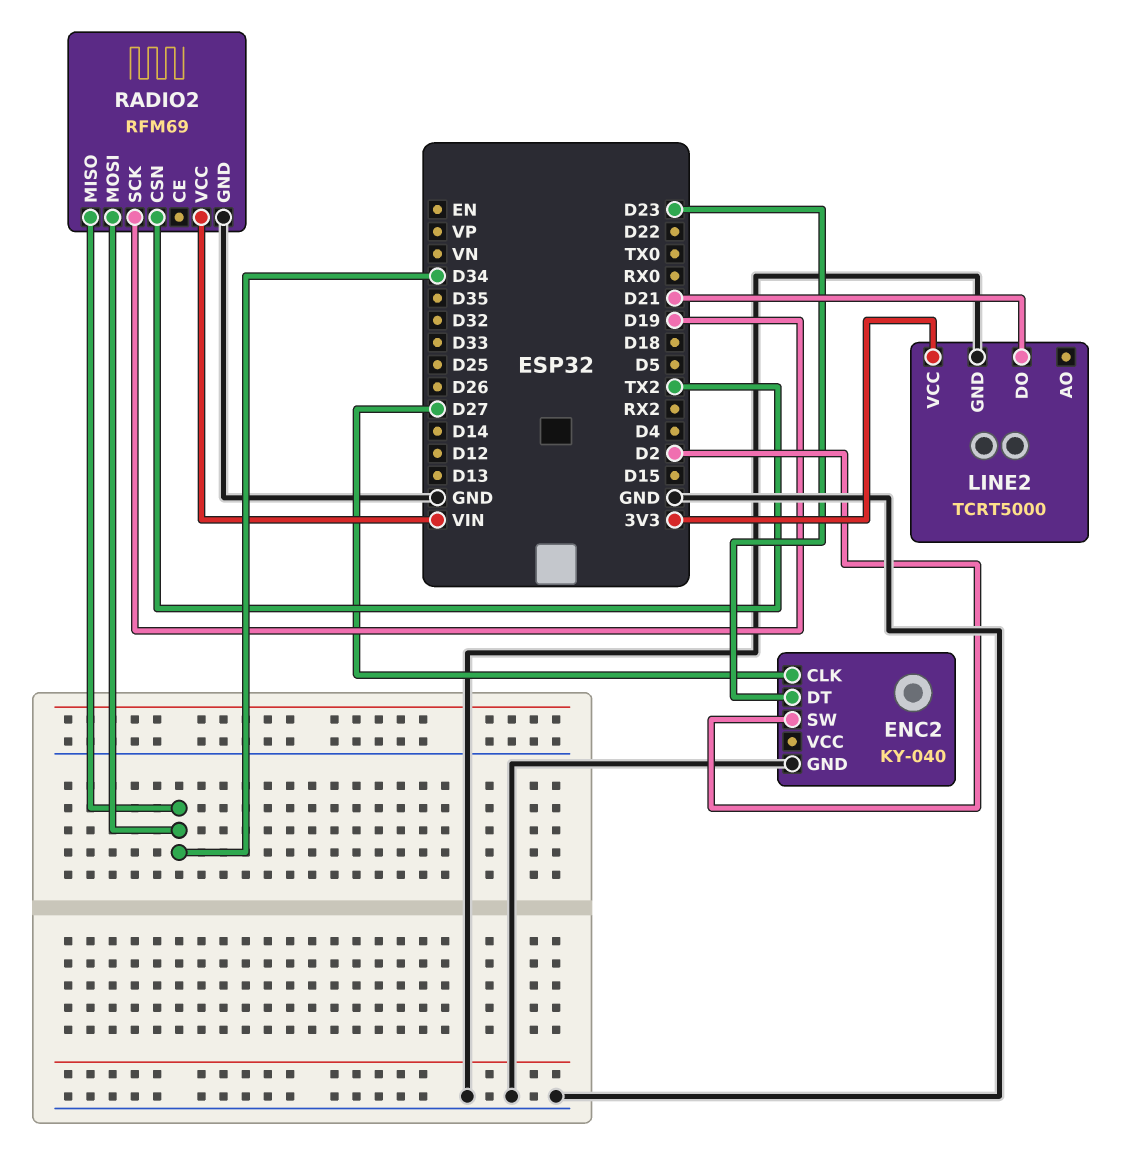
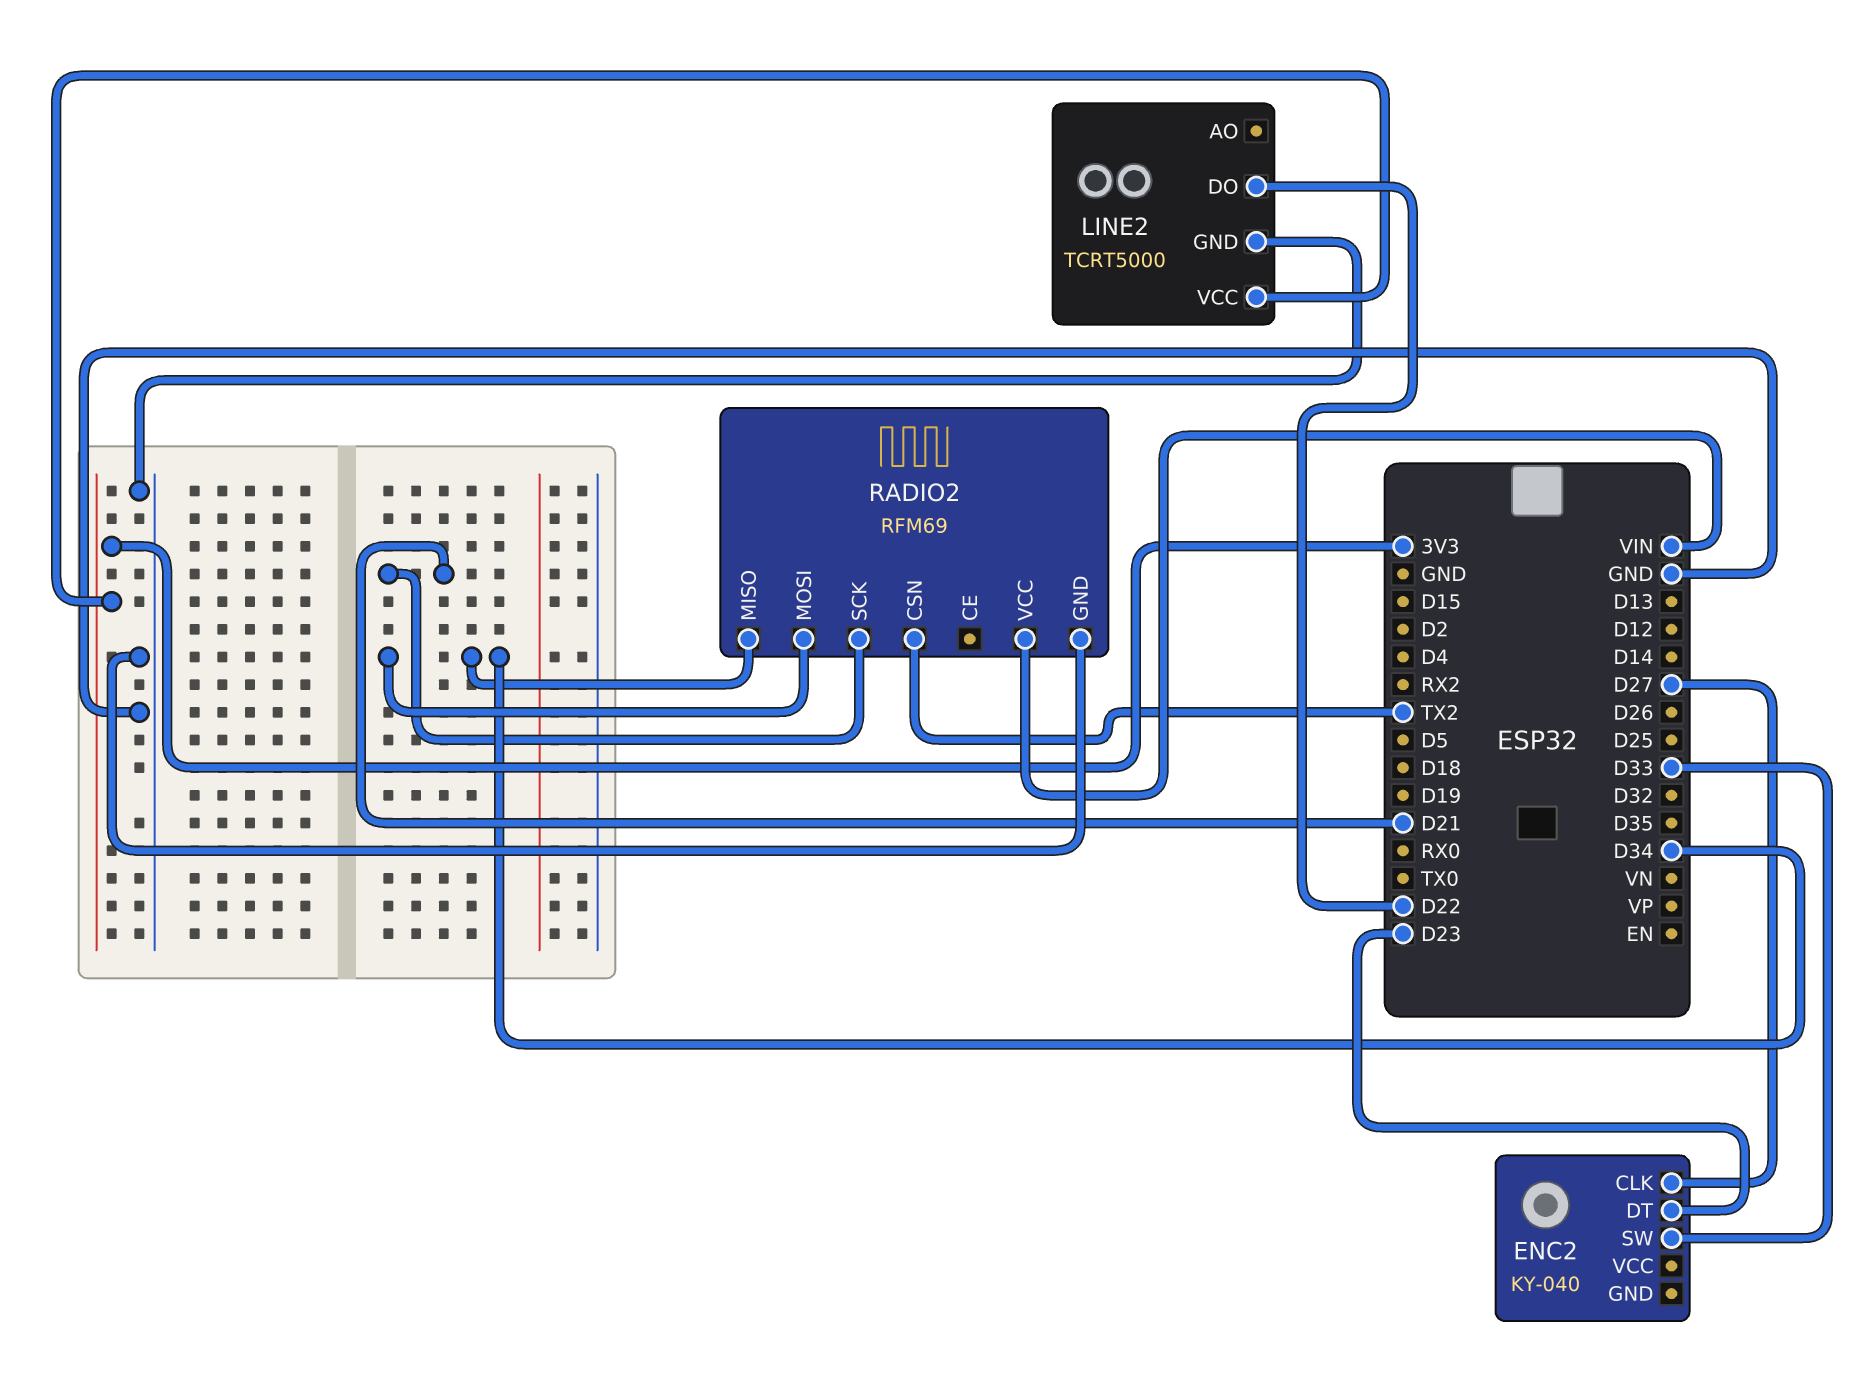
ENC2 pin GND: GND -> none
ENC2 pin SW: D2 -> D33
LINE2 pin DO: D21 -> D22
RADIO2 pin SCK: D19 -> D21

